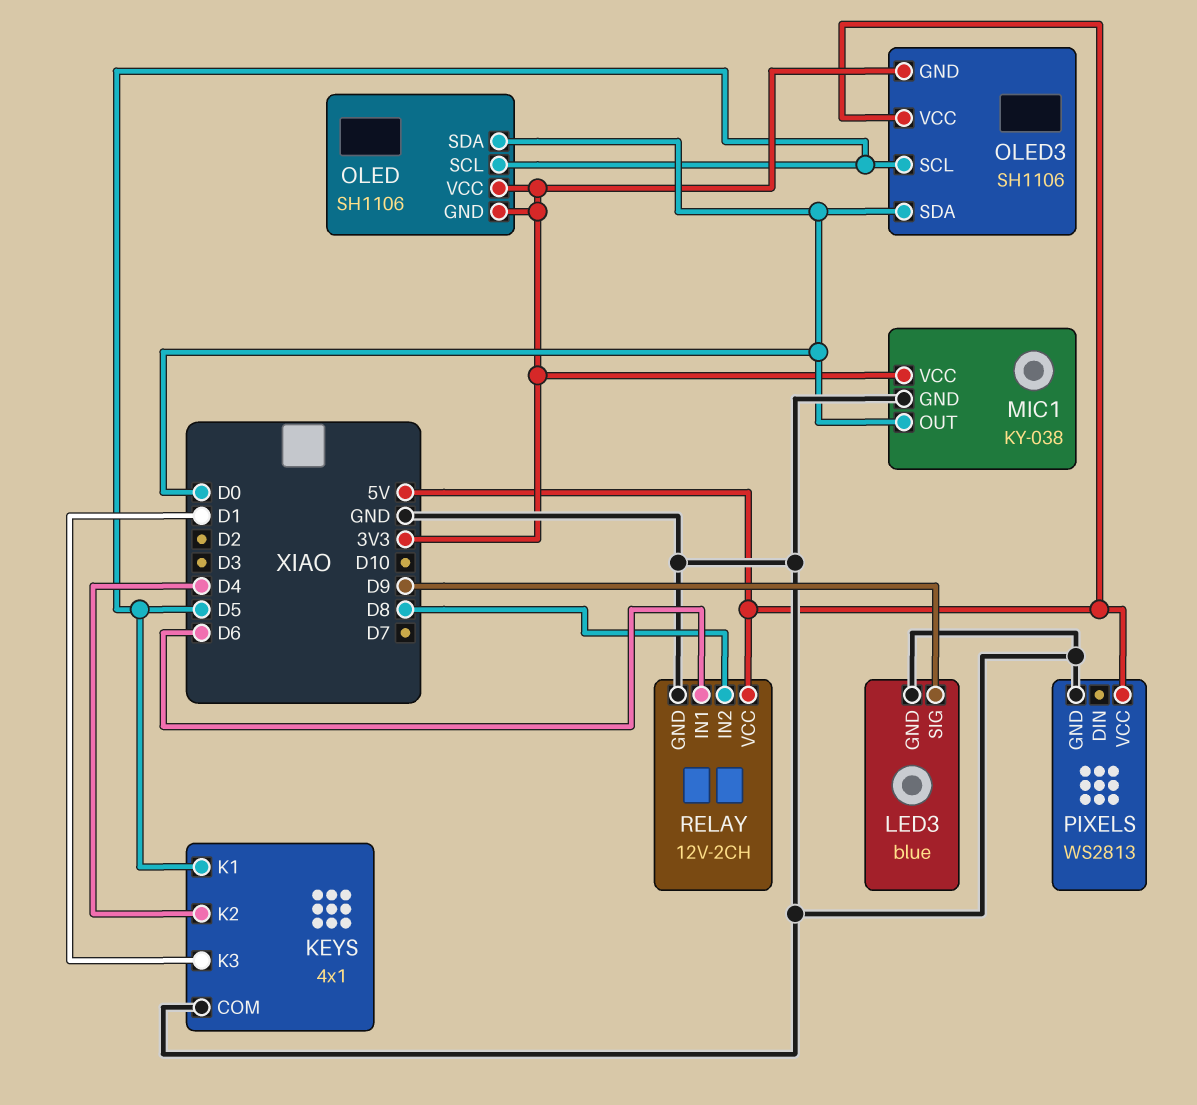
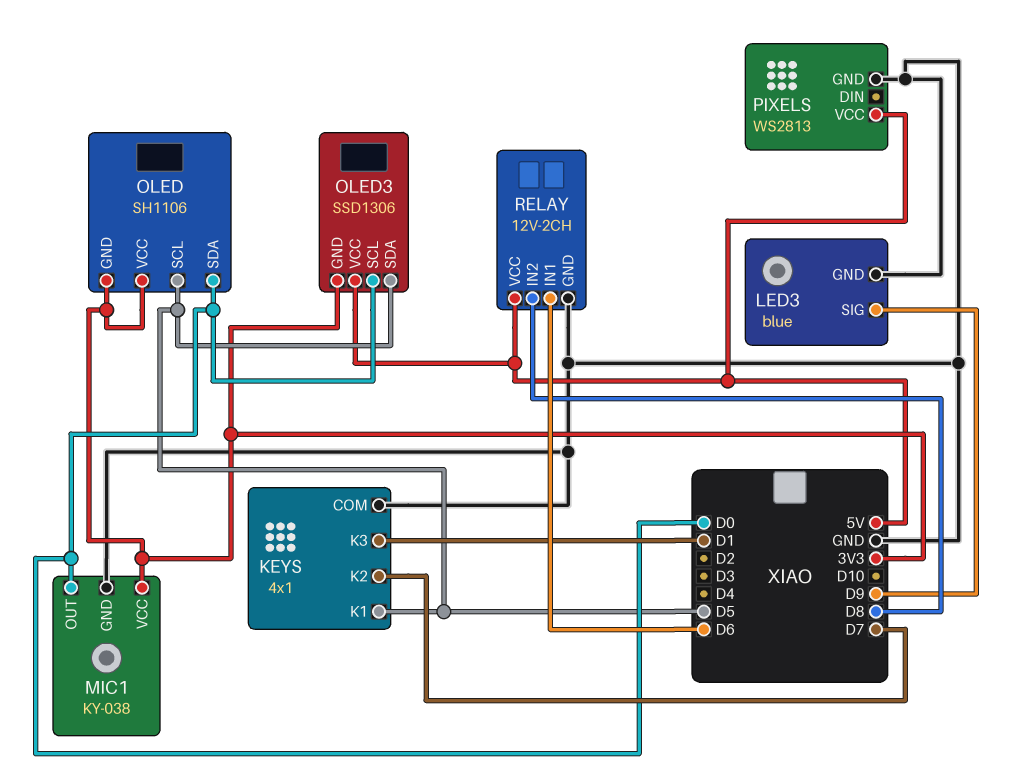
KEYS pin K2: D4 -> D7
OLED3: SH1106 -> SSD1306
OLED3 pin SCL: D5 -> D0
OLED3 pin SDA: D0 -> D5

